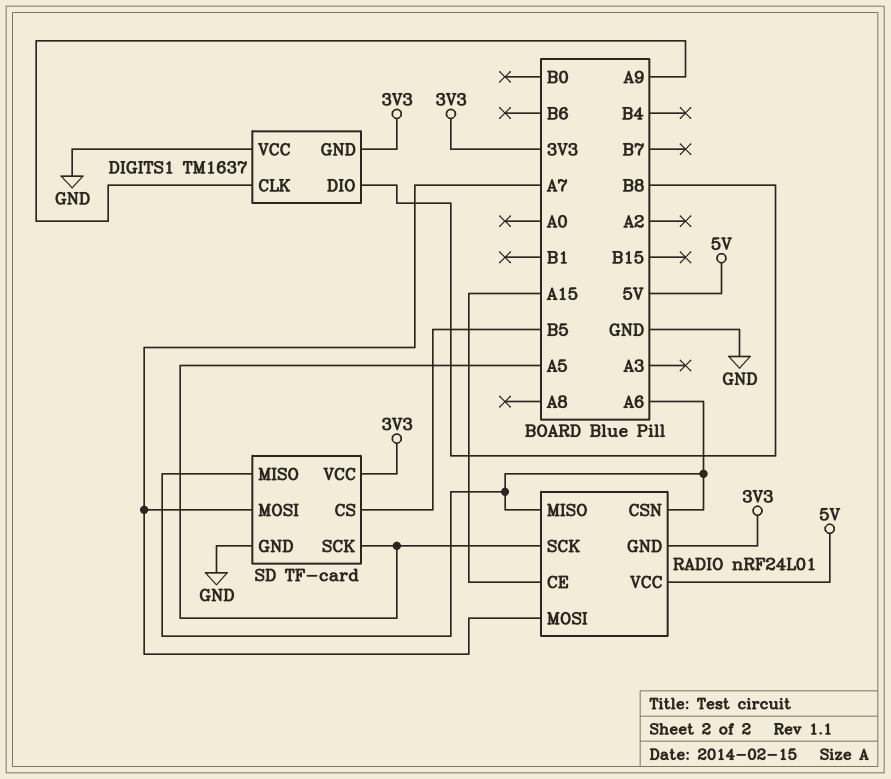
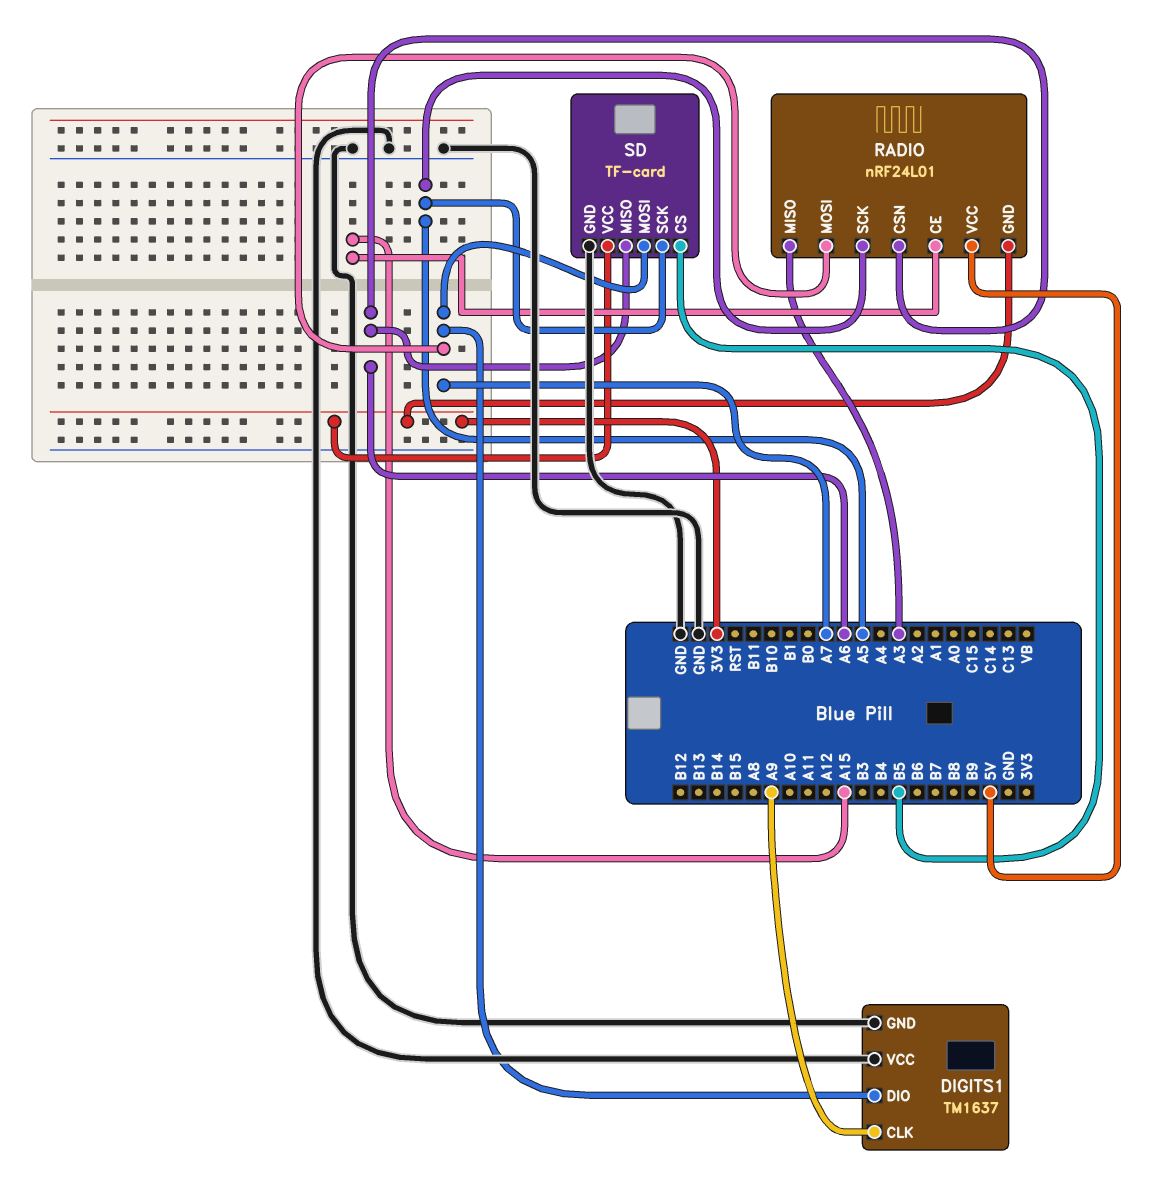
DIGITS1 pin DIO: B8 -> A7
DIGITS1 pin GND: 3V3 -> GND
RADIO pin MISO: A6 -> A3

